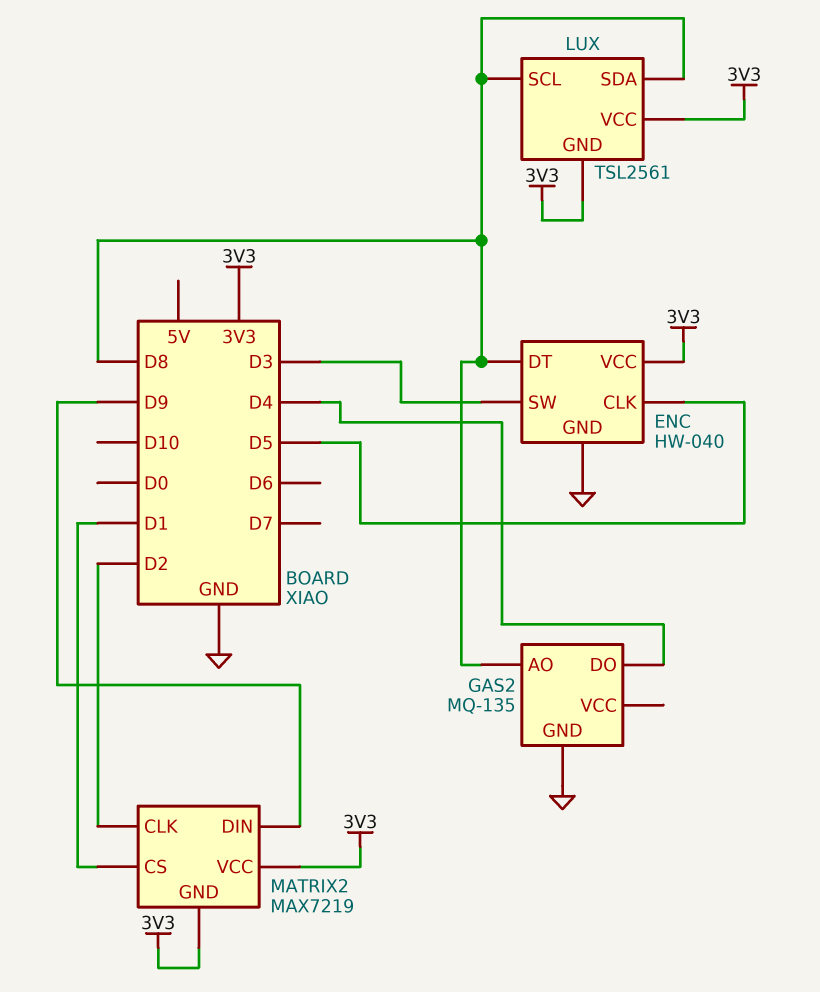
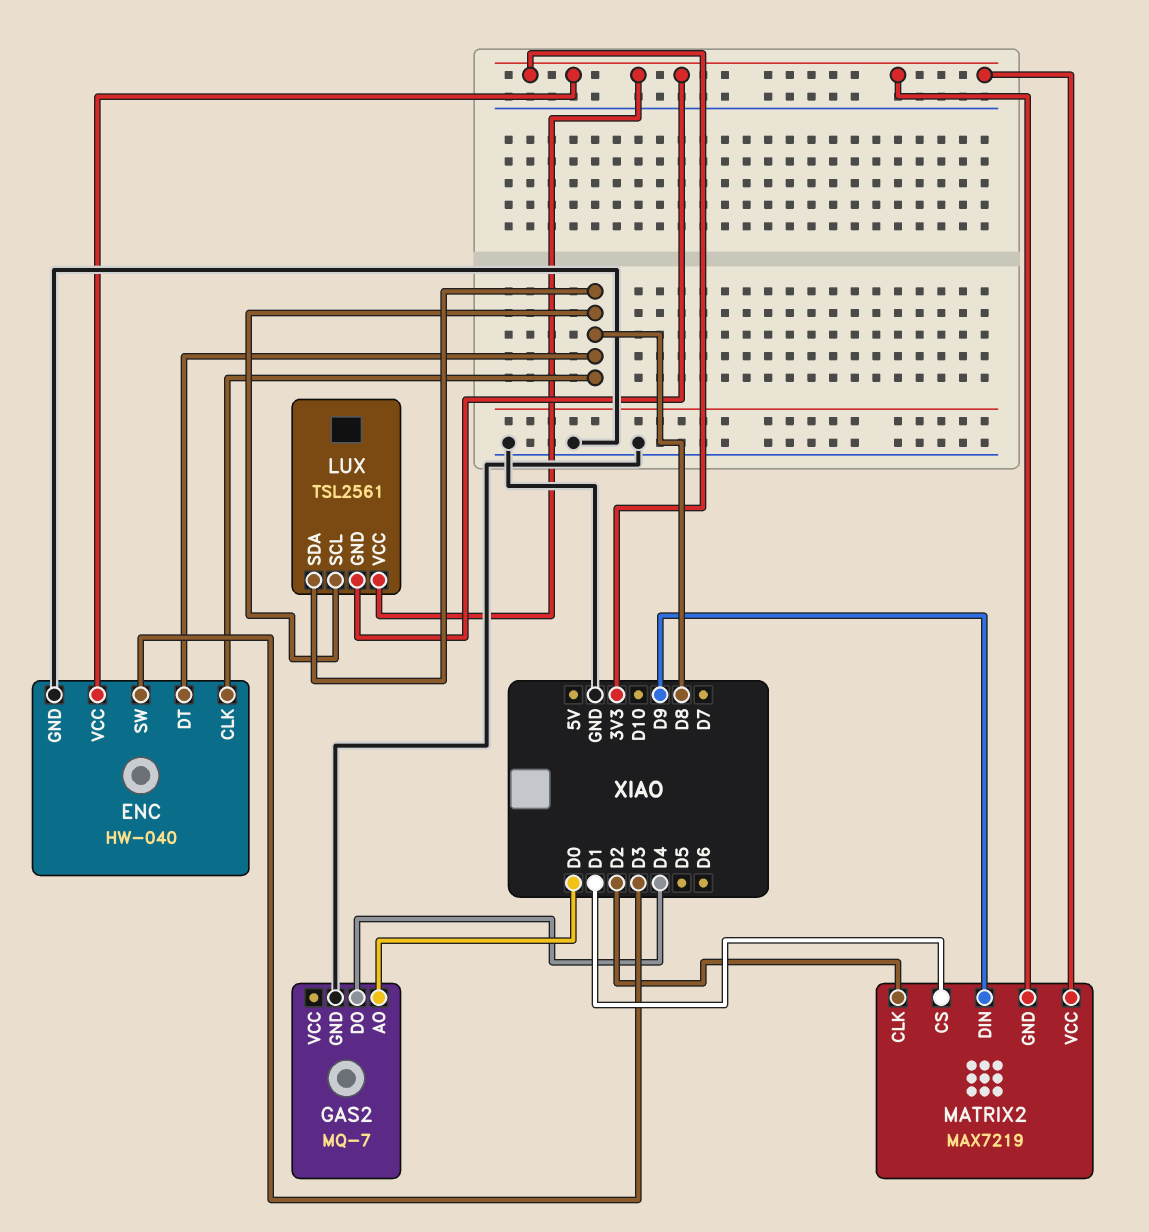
ENC pin CLK: D5 -> D8
GAS2: MQ-135 -> MQ-7
GAS2 pin AO: D8 -> D0

